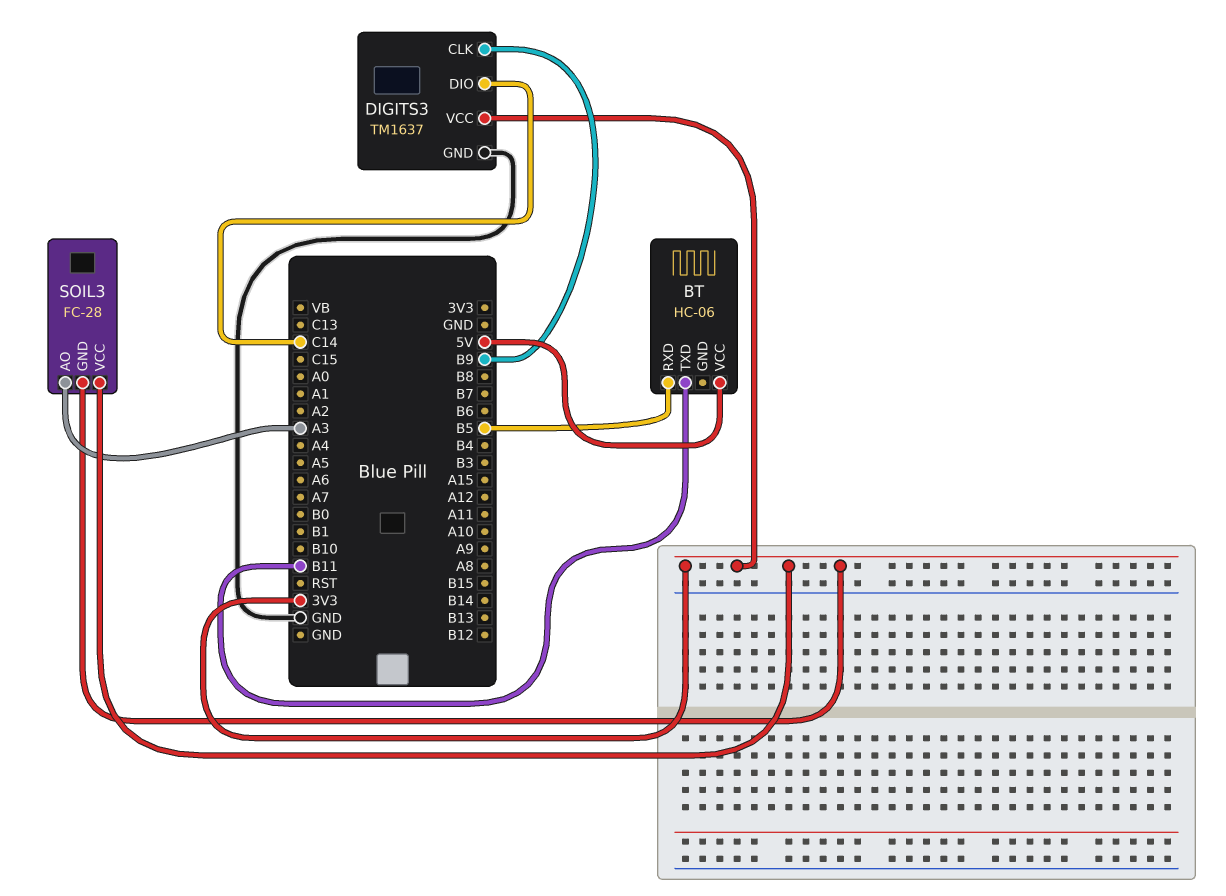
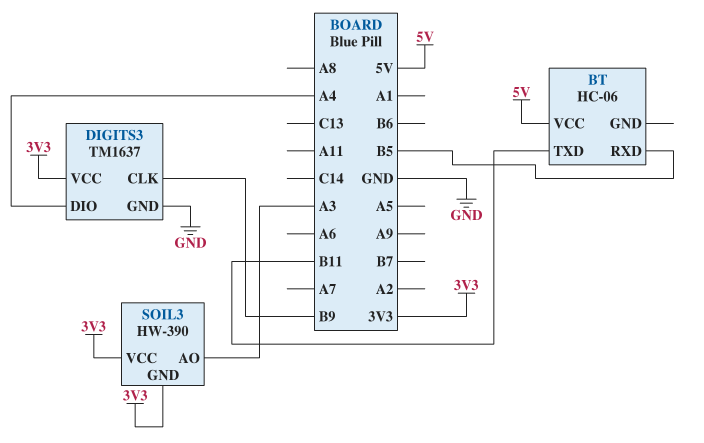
DIGITS3 pin DIO: C14 -> A4
SOIL3: FC-28 -> HW-390

